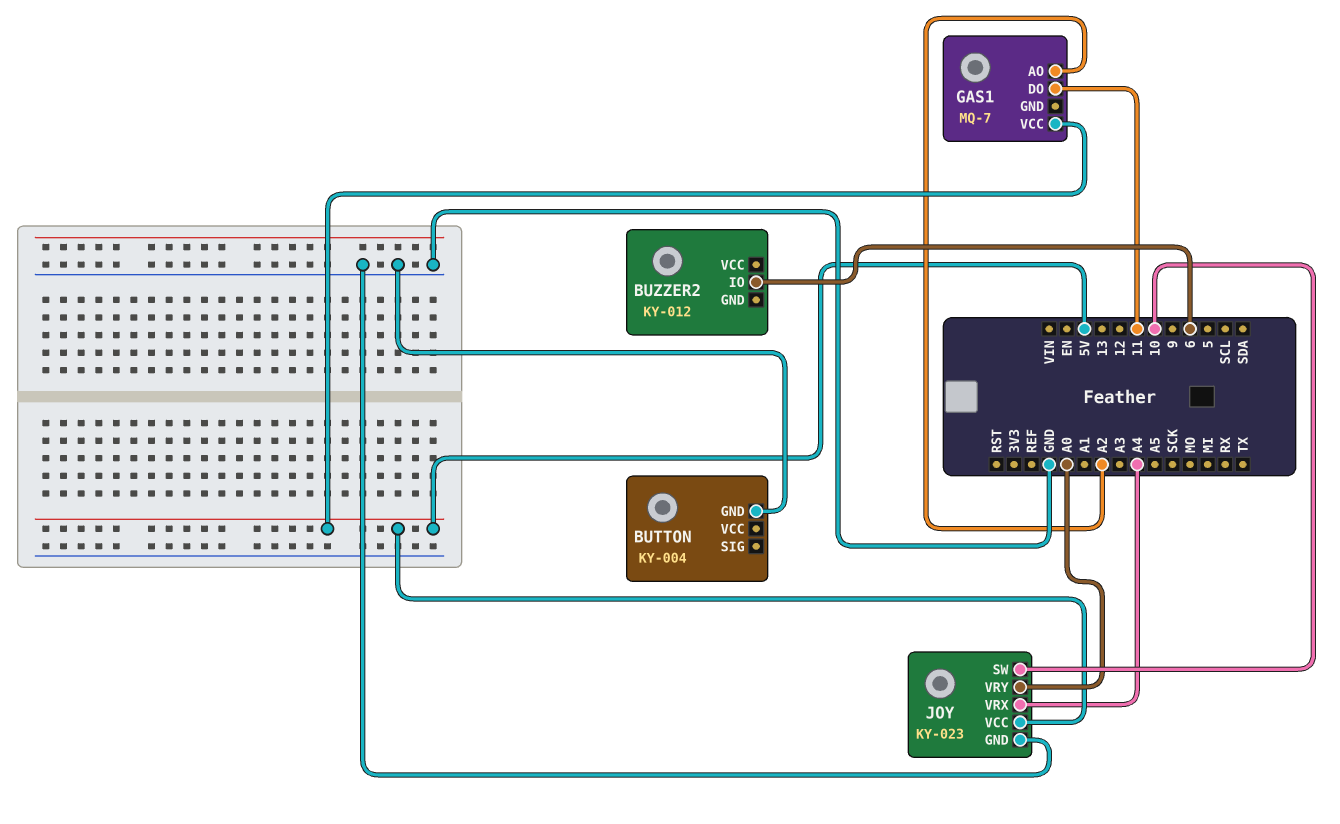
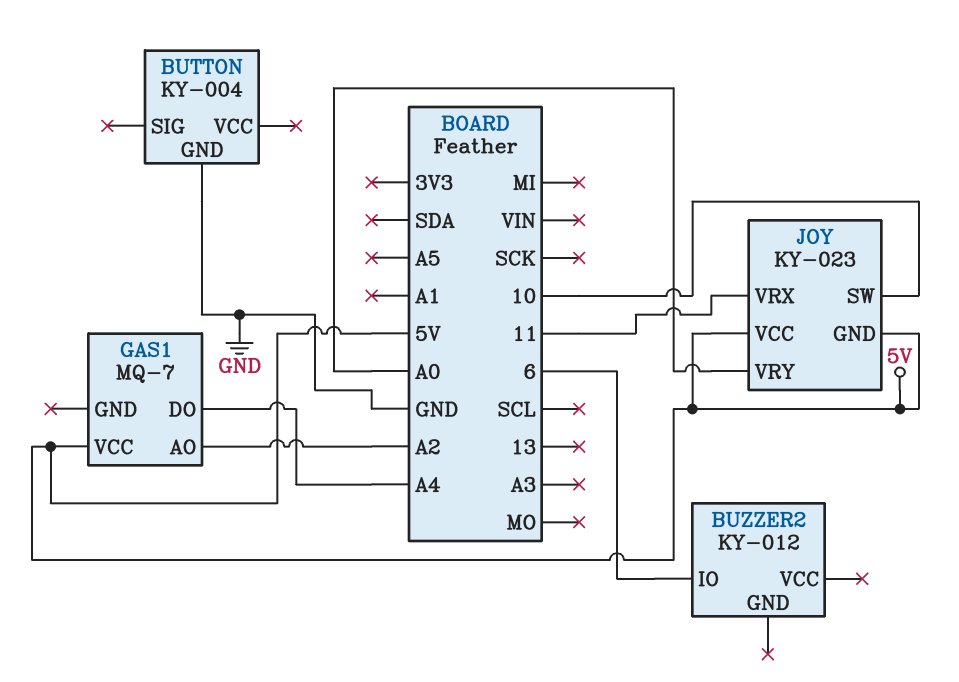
GAS1 pin DO: 11 -> A4
JOY pin GND: GND -> 5V
JOY pin VRX: A4 -> 11

